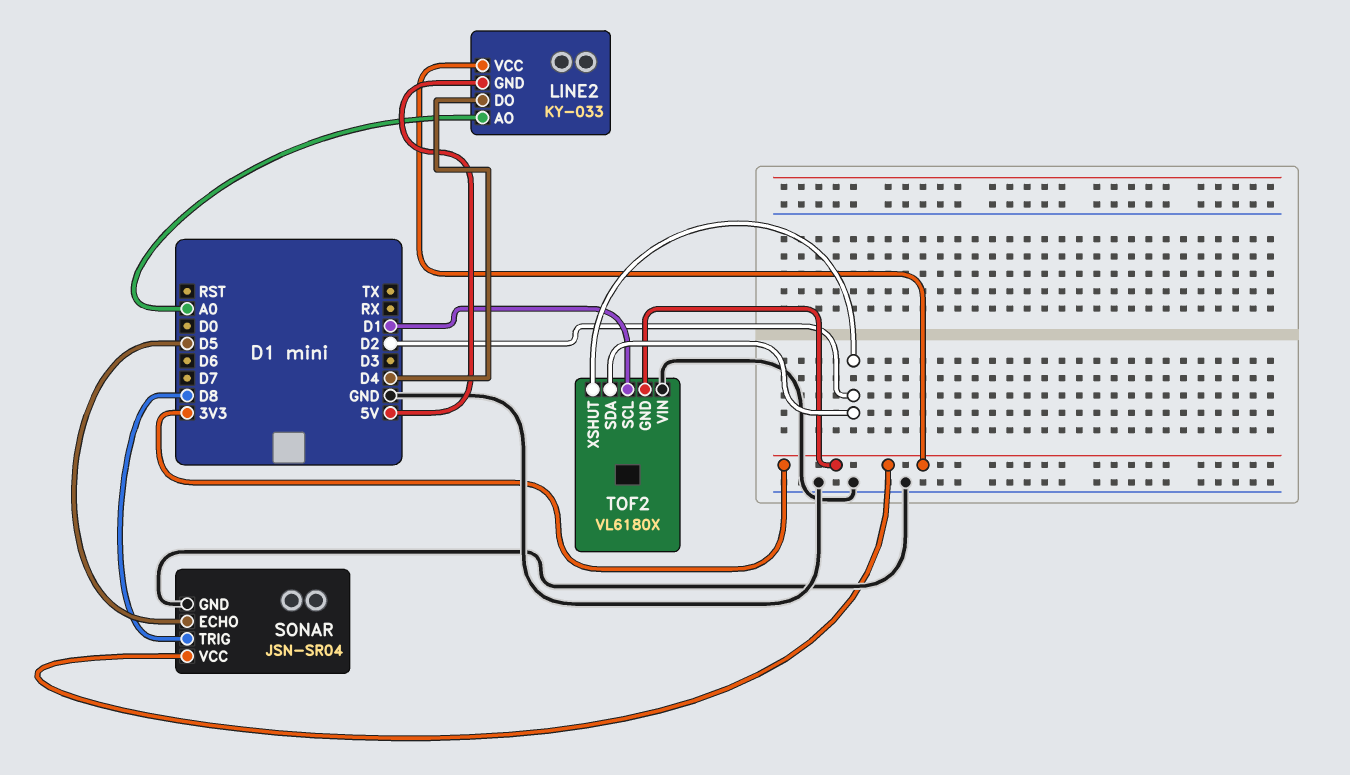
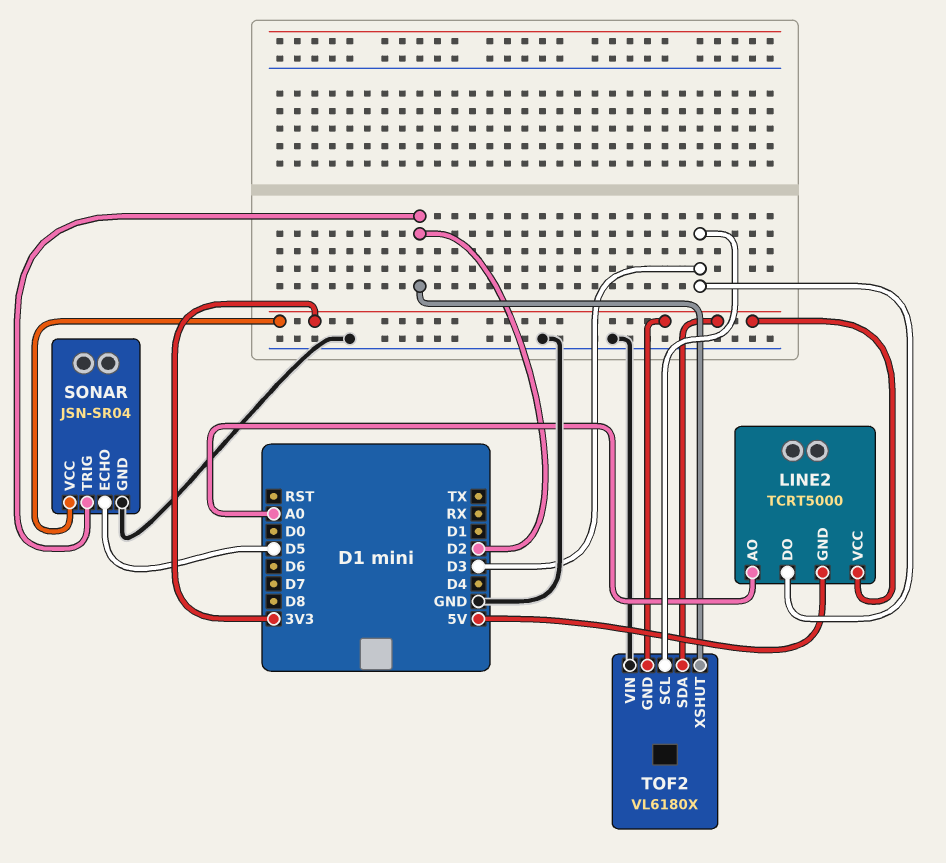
LINE2: KY-033 -> TCRT5000
LINE2 pin DO: D4 -> D3
SONAR pin TRIG: D8 -> D2
TOF2 pin SCL: D1 -> D3
TOF2 pin SDA: D2 -> 3V3

